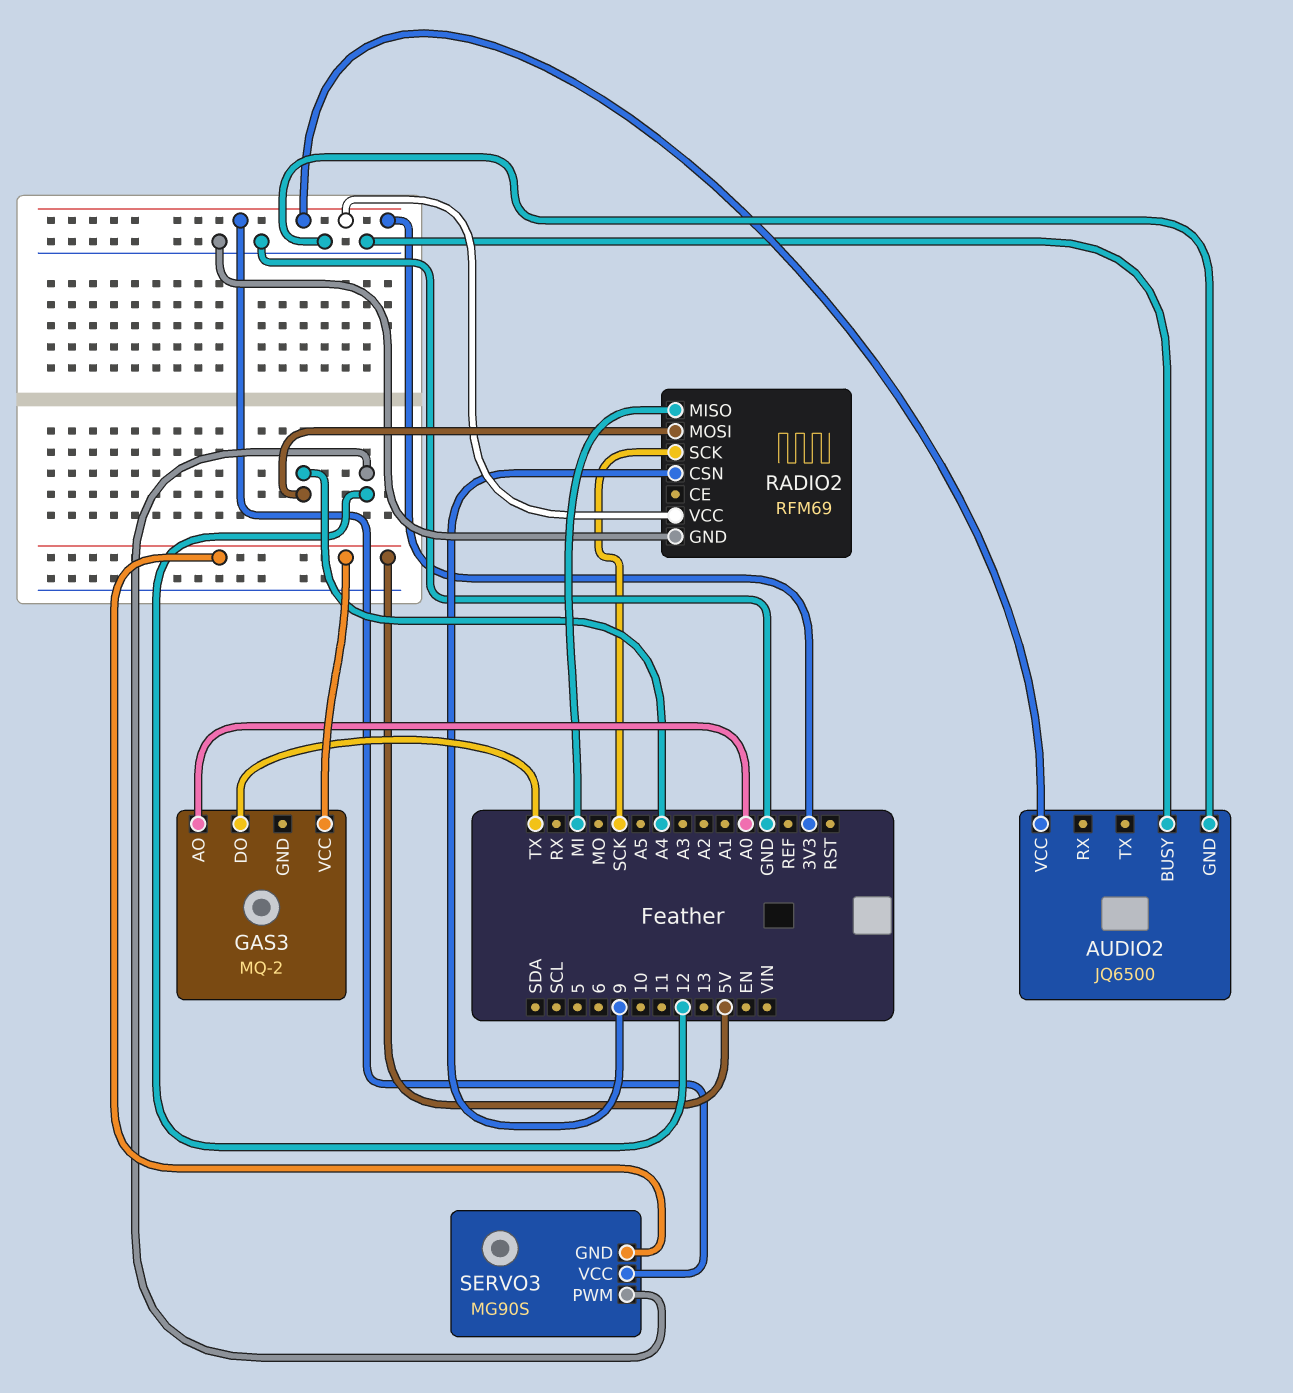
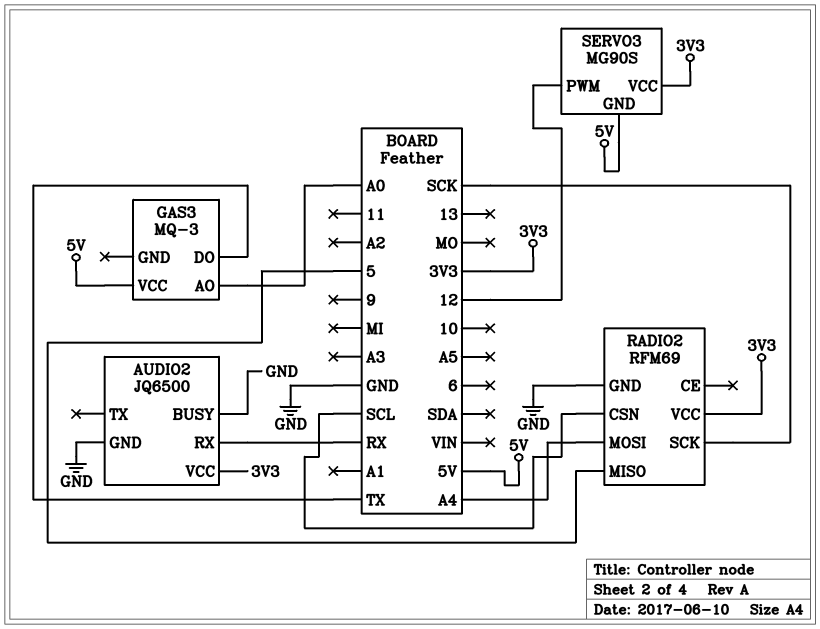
AUDIO2 pin RX: none -> RX
GAS3: MQ-2 -> MQ-3
RADIO2 pin CSN: 9 -> SCL
RADIO2 pin MISO: MI -> 5

